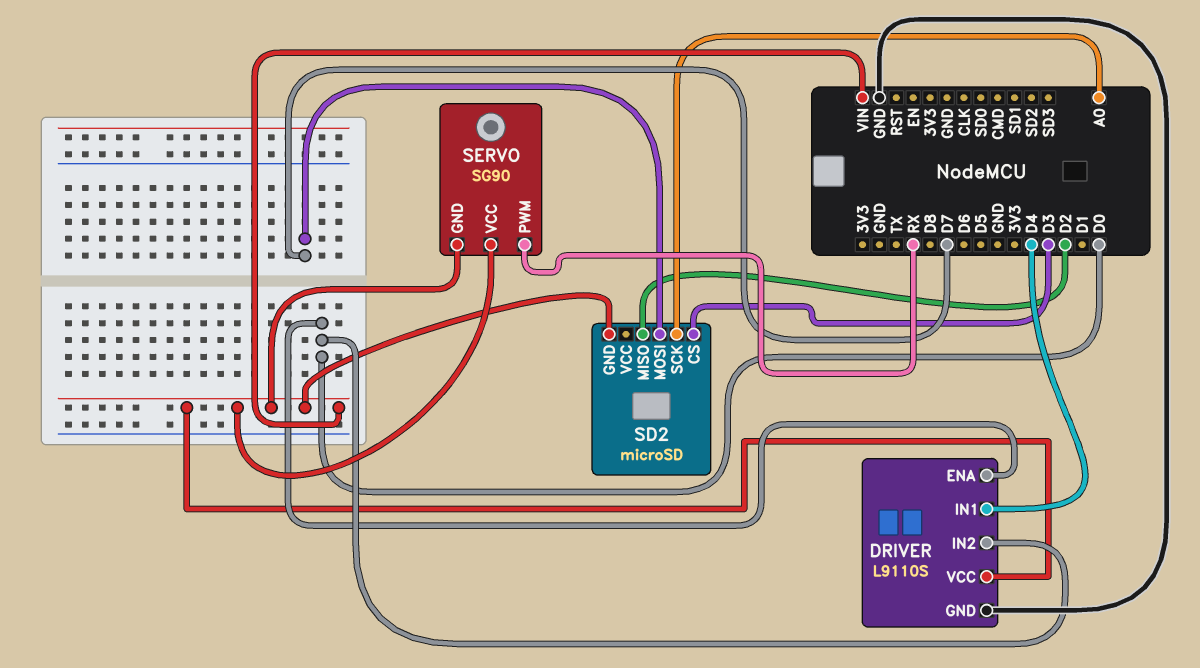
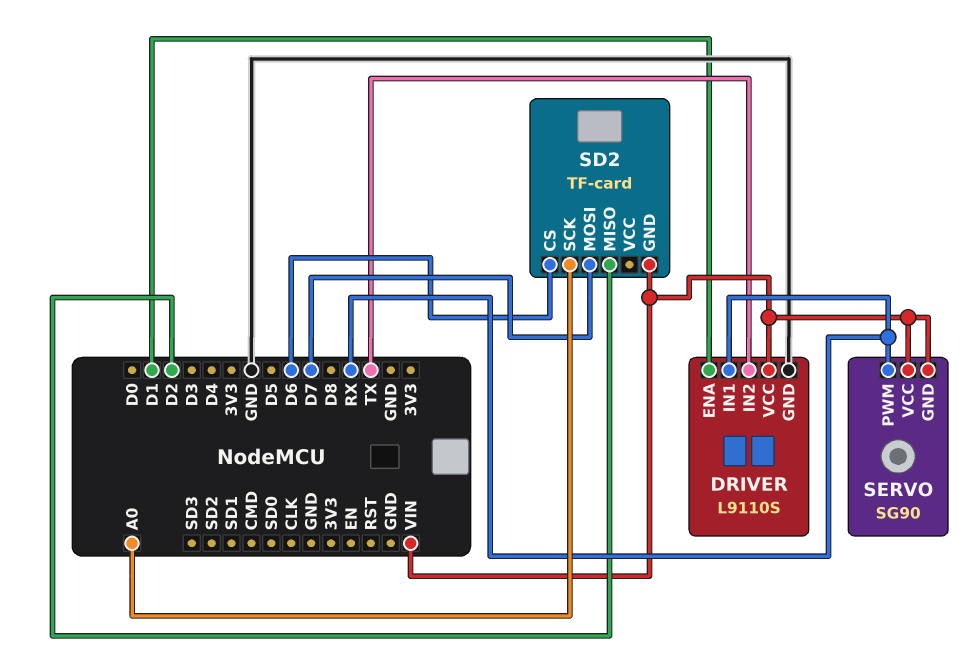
DRIVER pin ENA: D0 -> D1
DRIVER pin IN1: D4 -> RX
DRIVER pin IN2: D0 -> TX
SD2: microSD -> TF-card
SD2 pin CS: D3 -> D6

